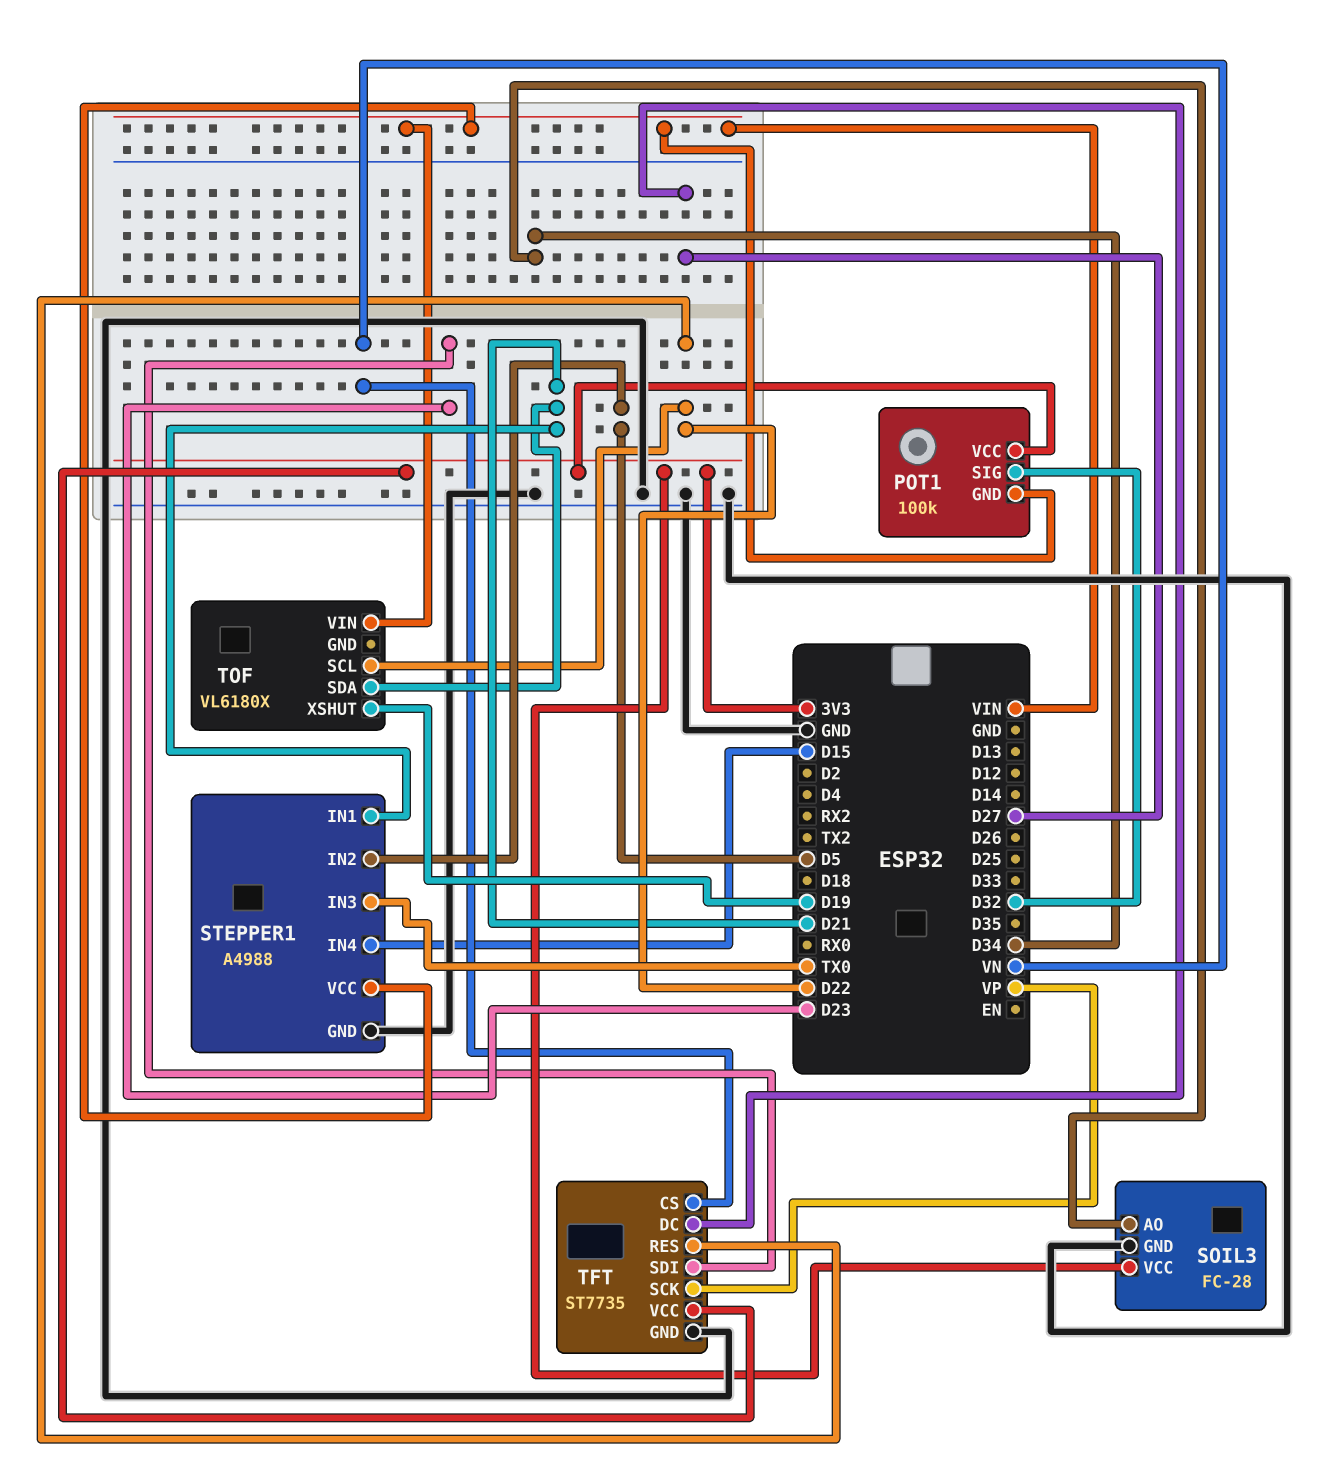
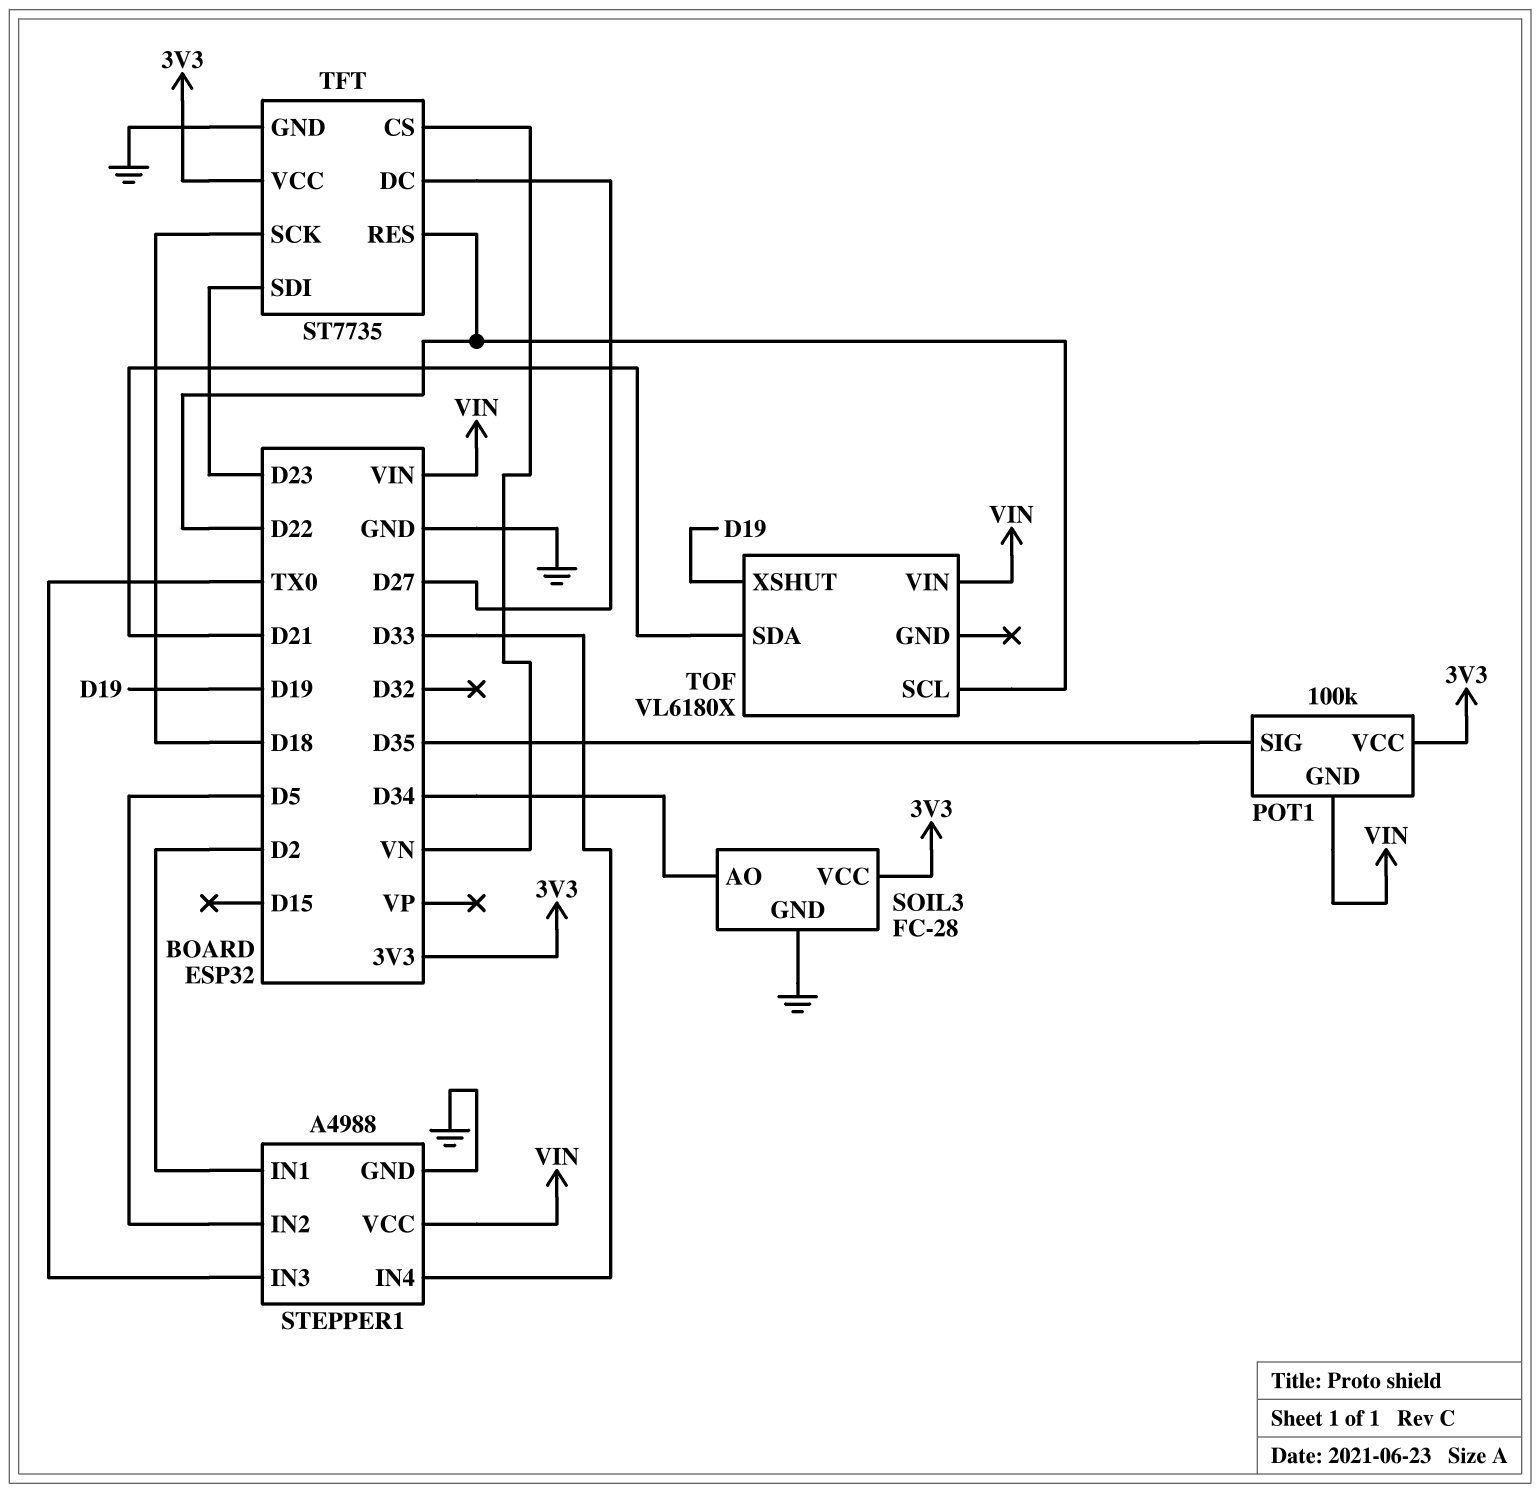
POT1 pin SIG: D32 -> D35
STEPPER1 pin IN1: D21 -> D2
STEPPER1 pin IN4: D15 -> D33
TFT pin SCK: VP -> D18

